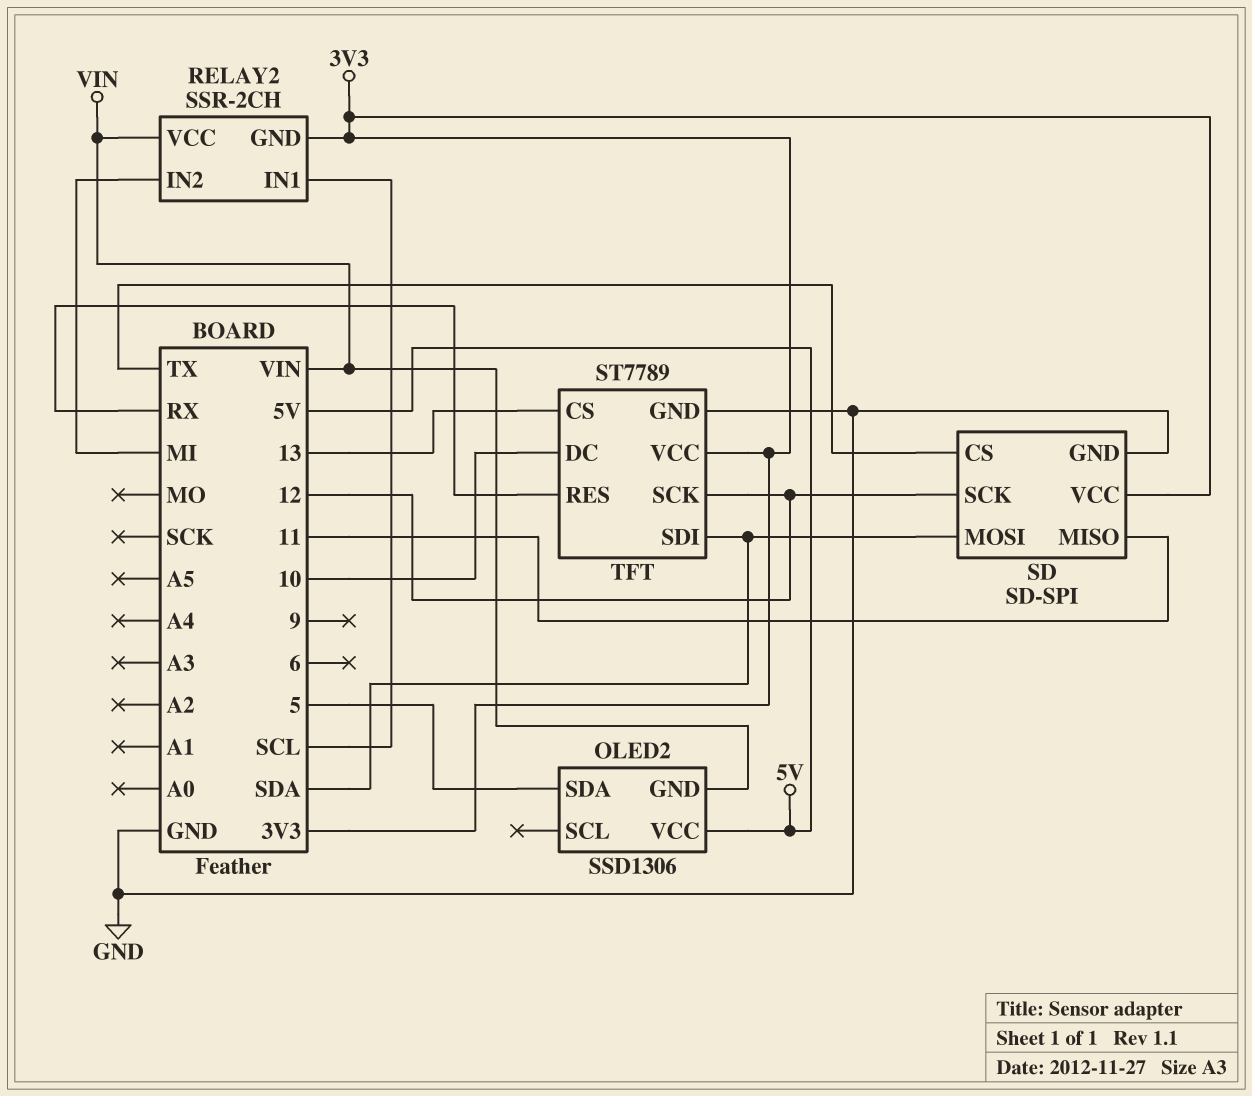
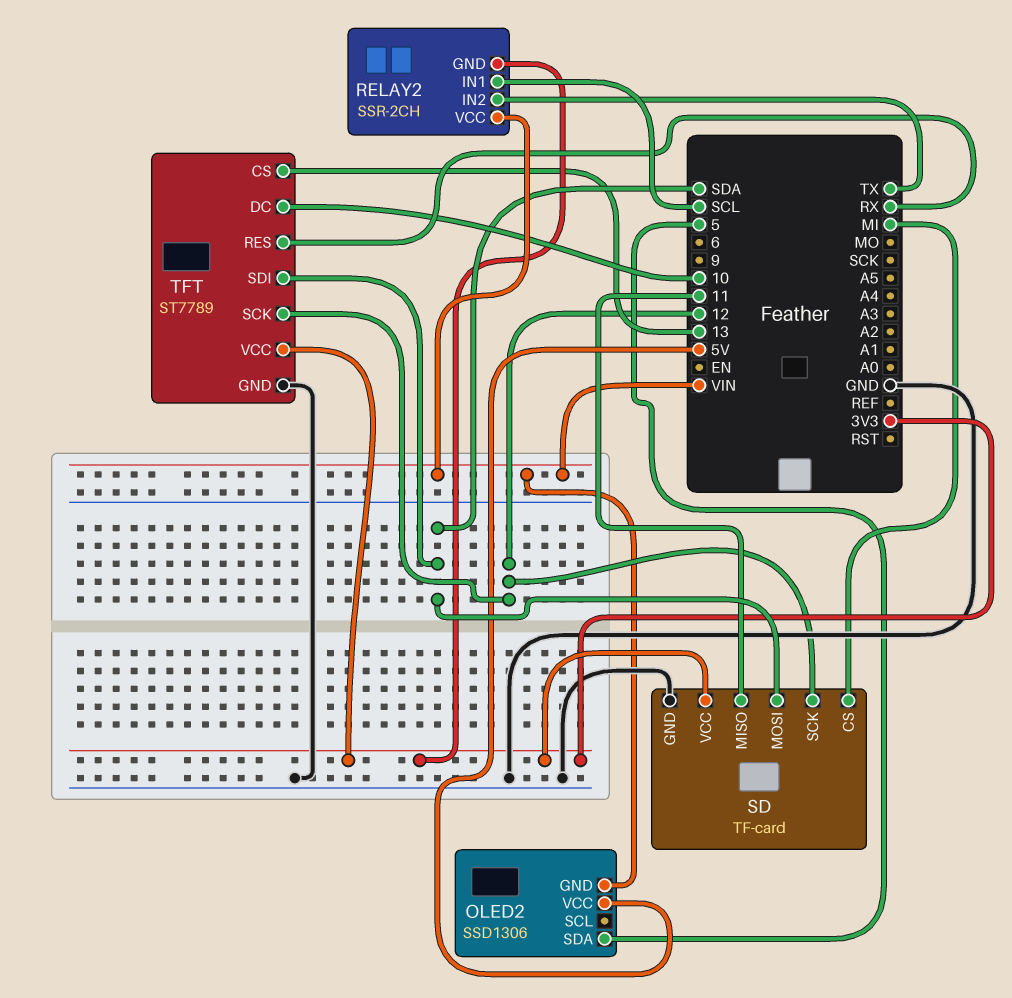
RELAY2 pin IN2: MI -> TX
SD: SD-SPI -> TF-card
SD pin CS: TX -> MI

